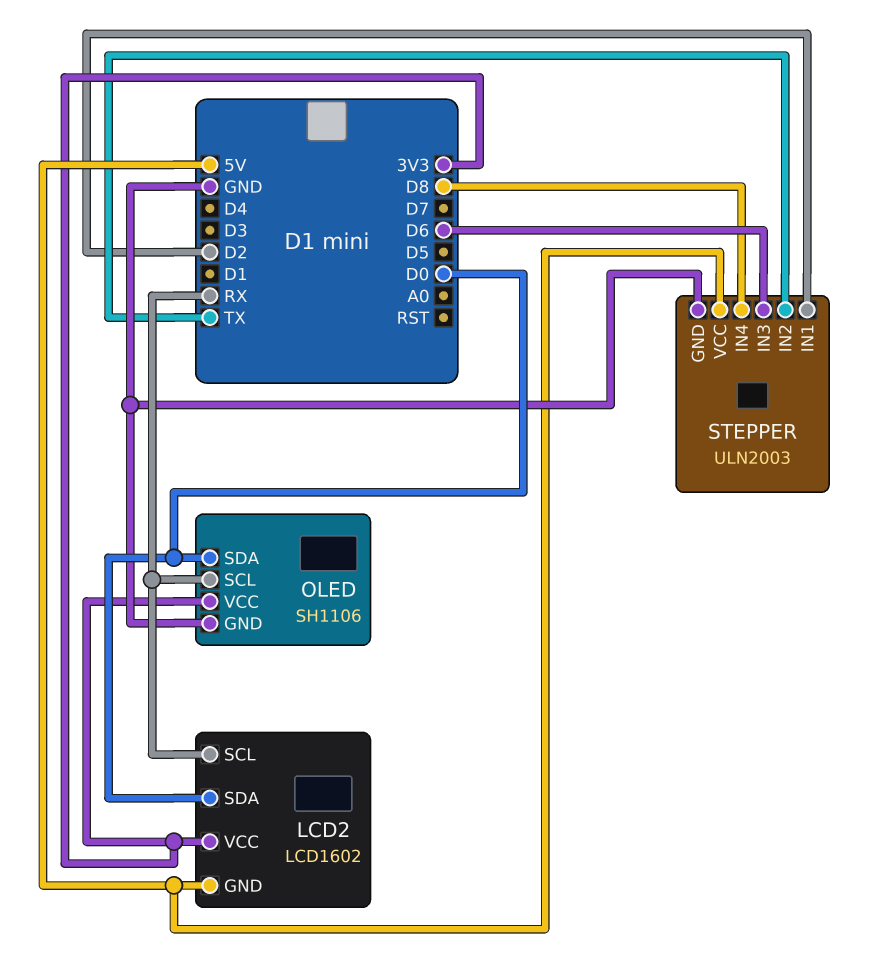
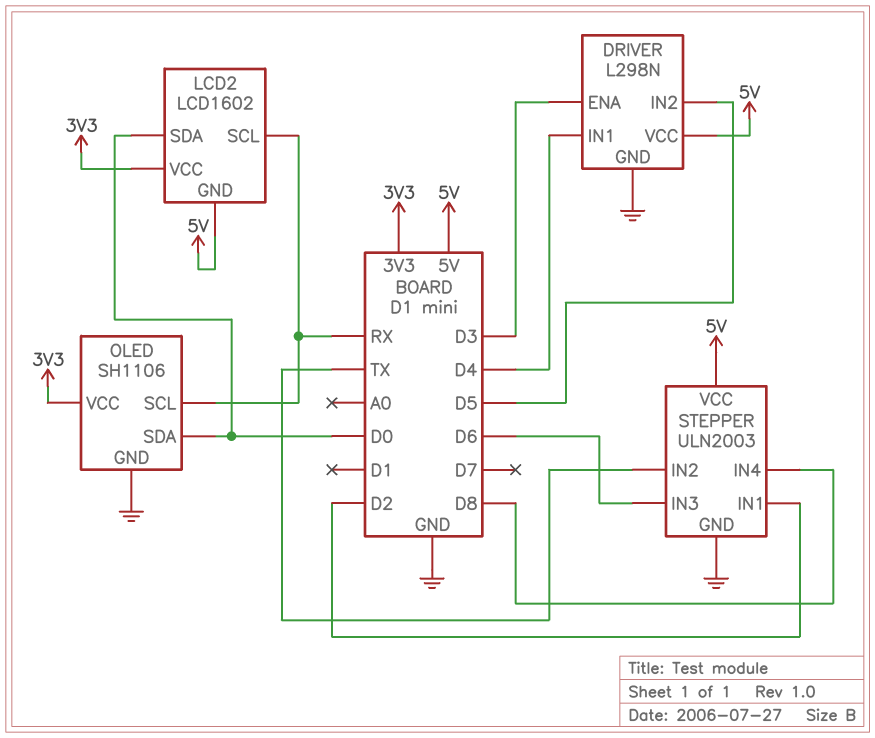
DRIVER: none -> L298N
DRIVER pin ENA: none -> D3
DRIVER pin GND: none -> GND
DRIVER pin IN1: none -> D4
DRIVER pin IN2: none -> D5
DRIVER pin VCC: none -> 5V

